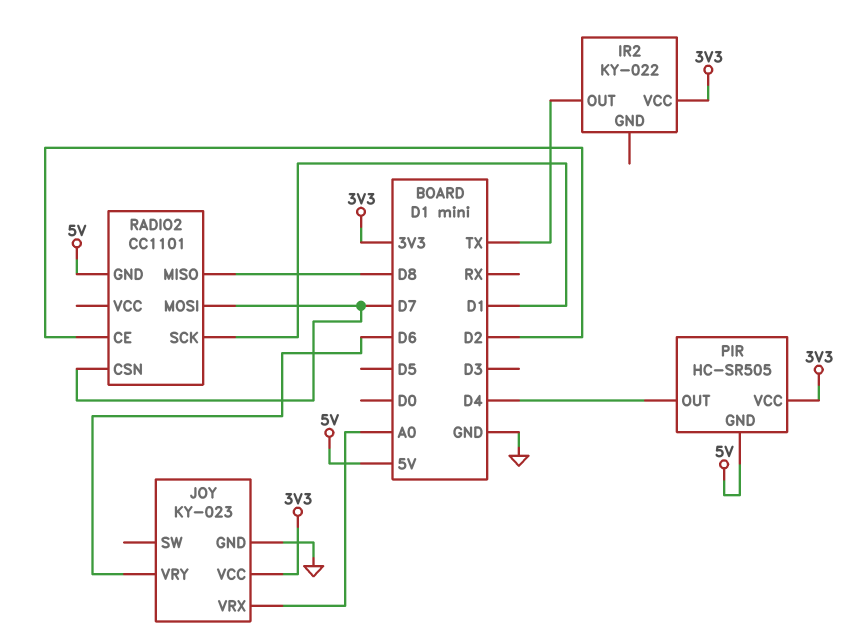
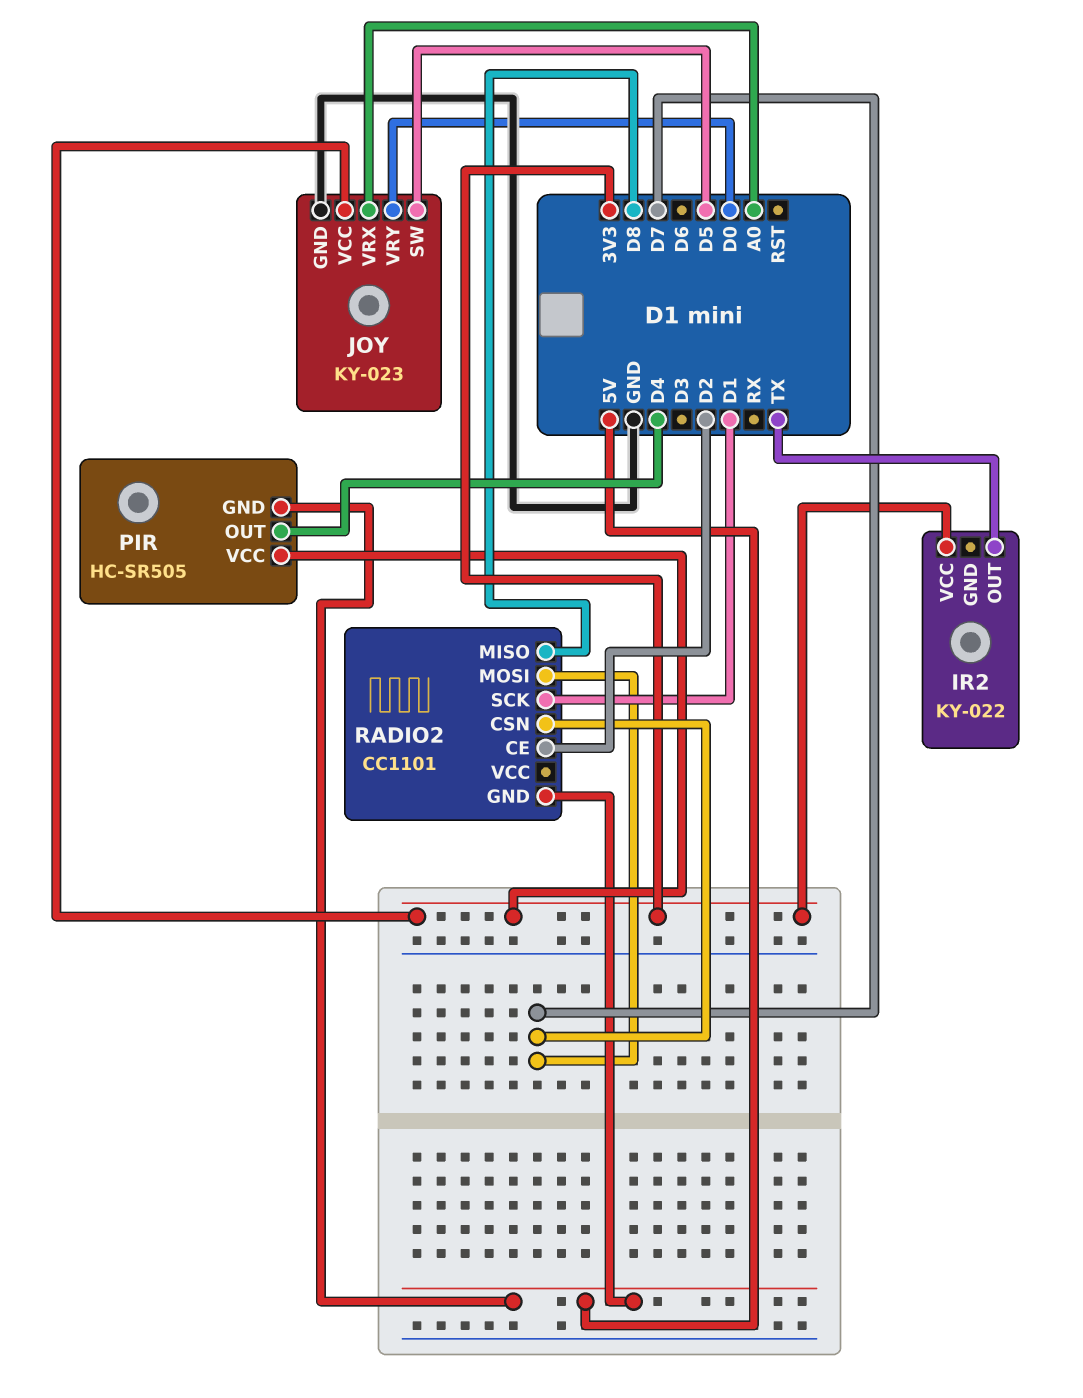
JOY pin SW: none -> D5
JOY pin VRY: D6 -> D0

